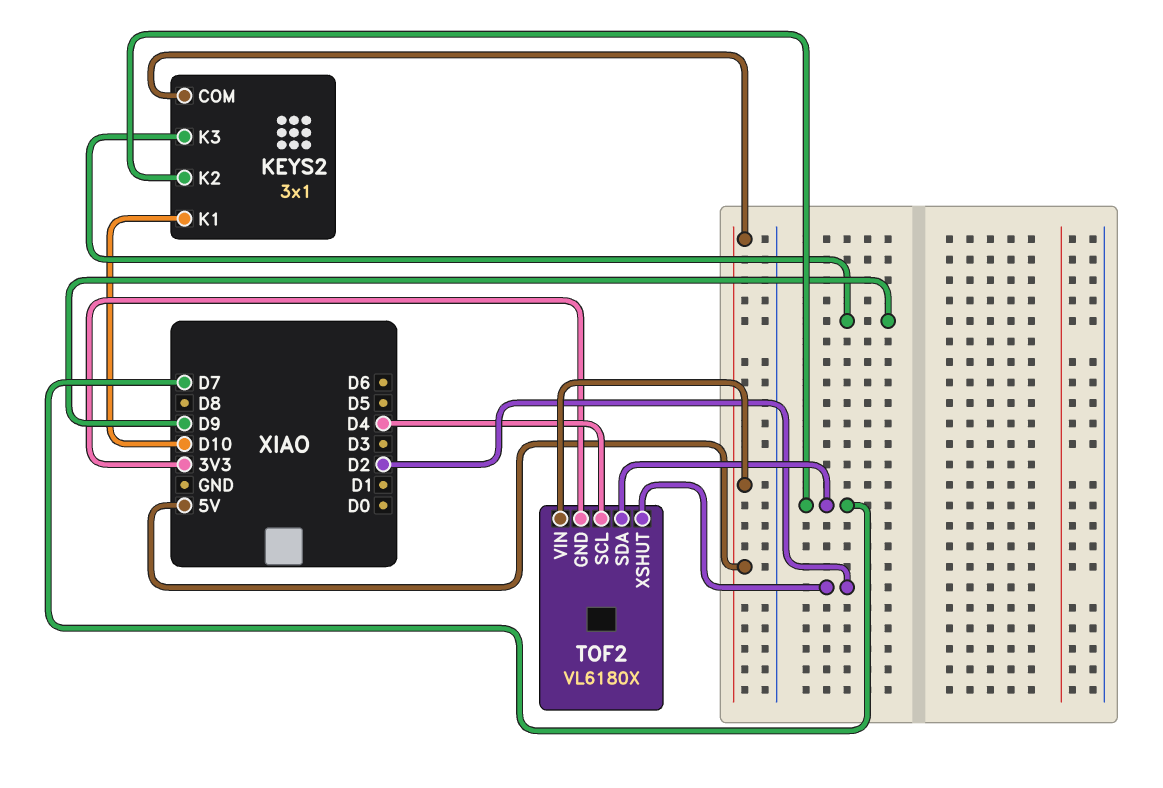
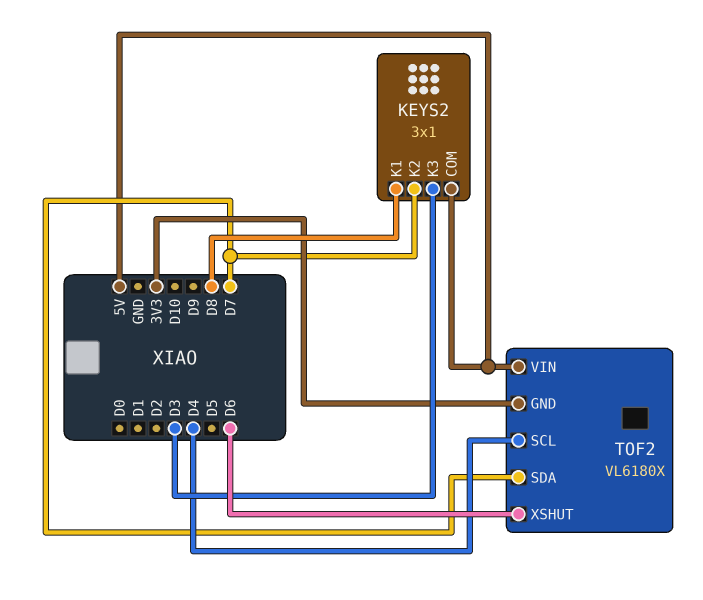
KEYS2 pin K1: D10 -> D8
KEYS2 pin K3: D9 -> D3
TOF2 pin XSHUT: D2 -> D6

